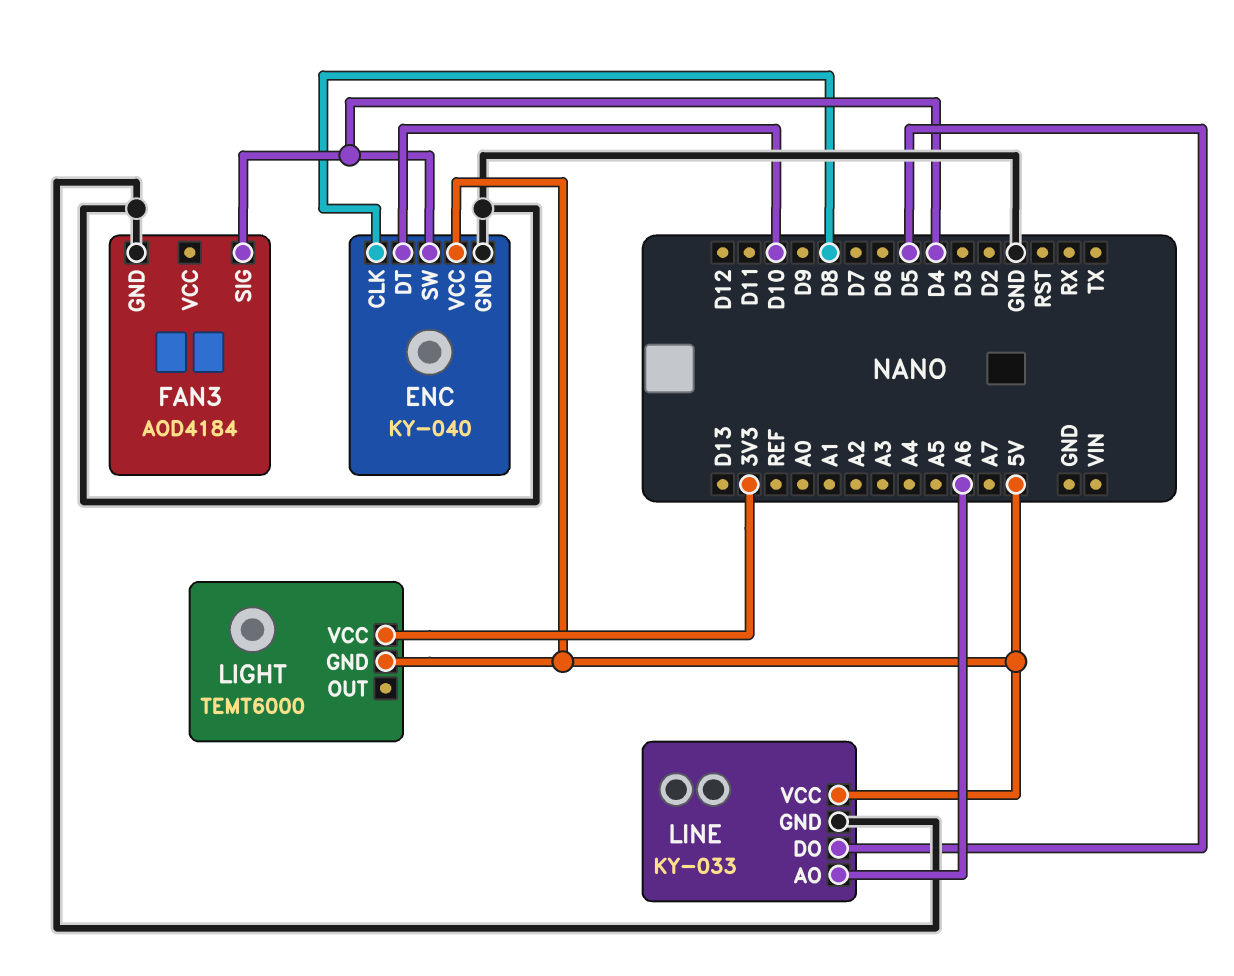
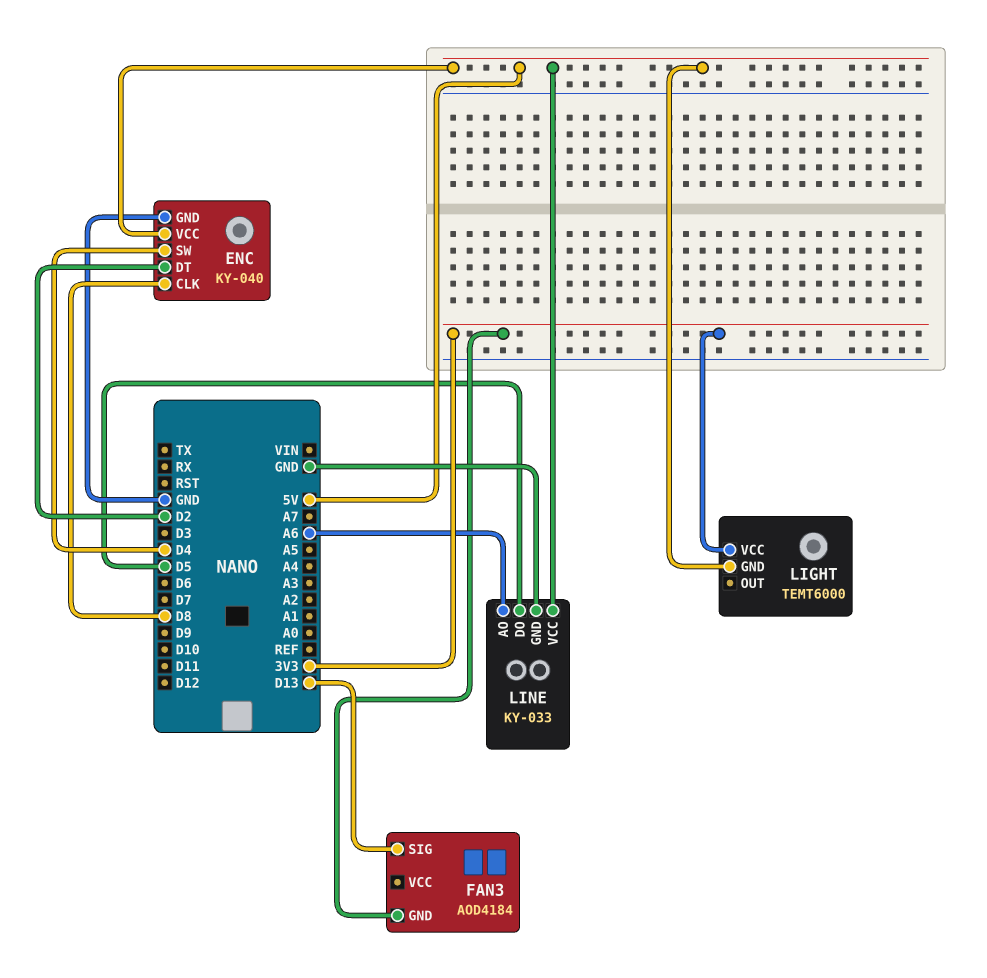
ENC pin DT: D10 -> D2
FAN3 pin GND: GND -> 3V3
FAN3 pin SIG: D4 -> D13

